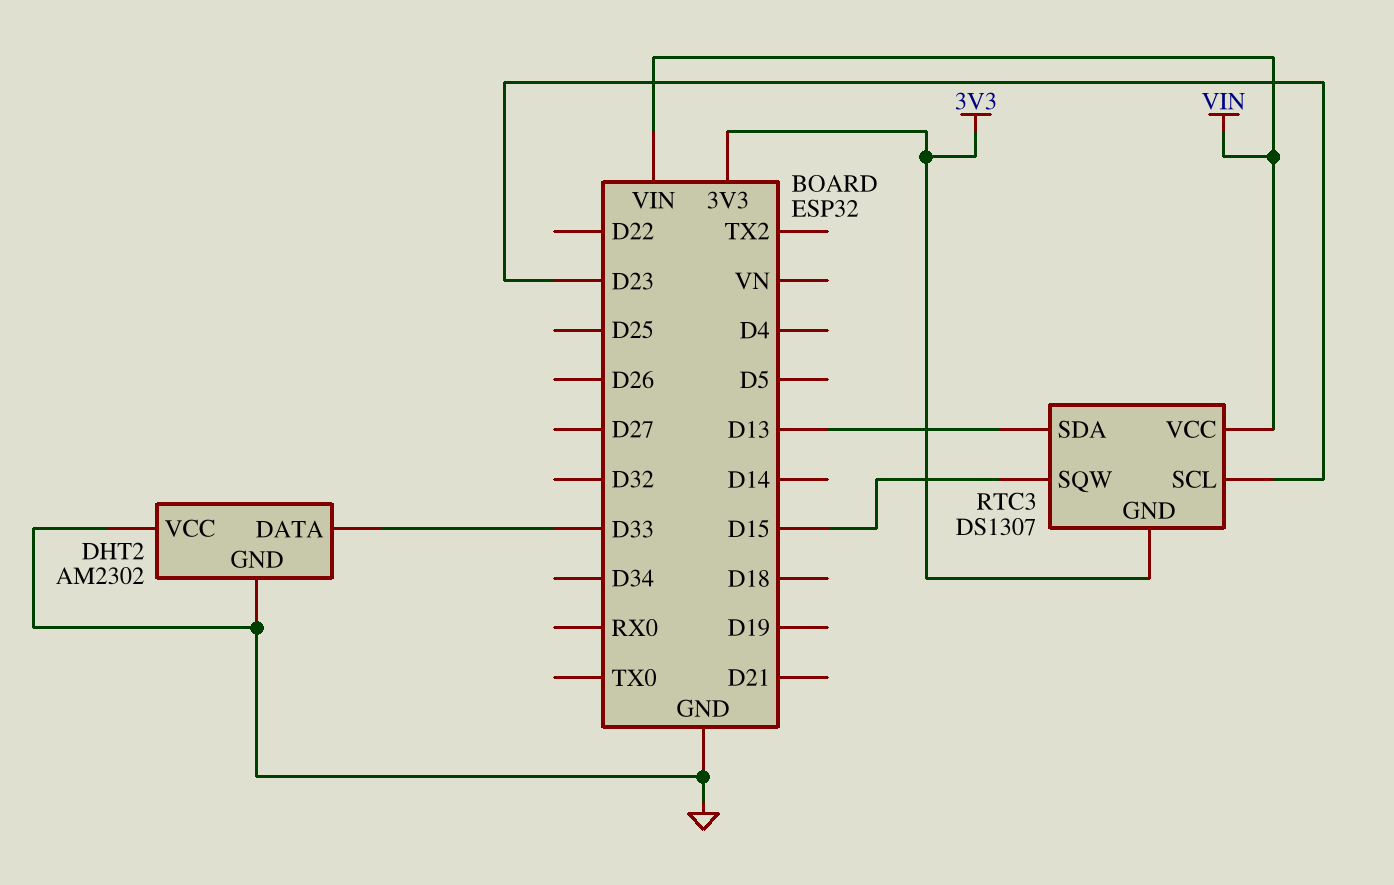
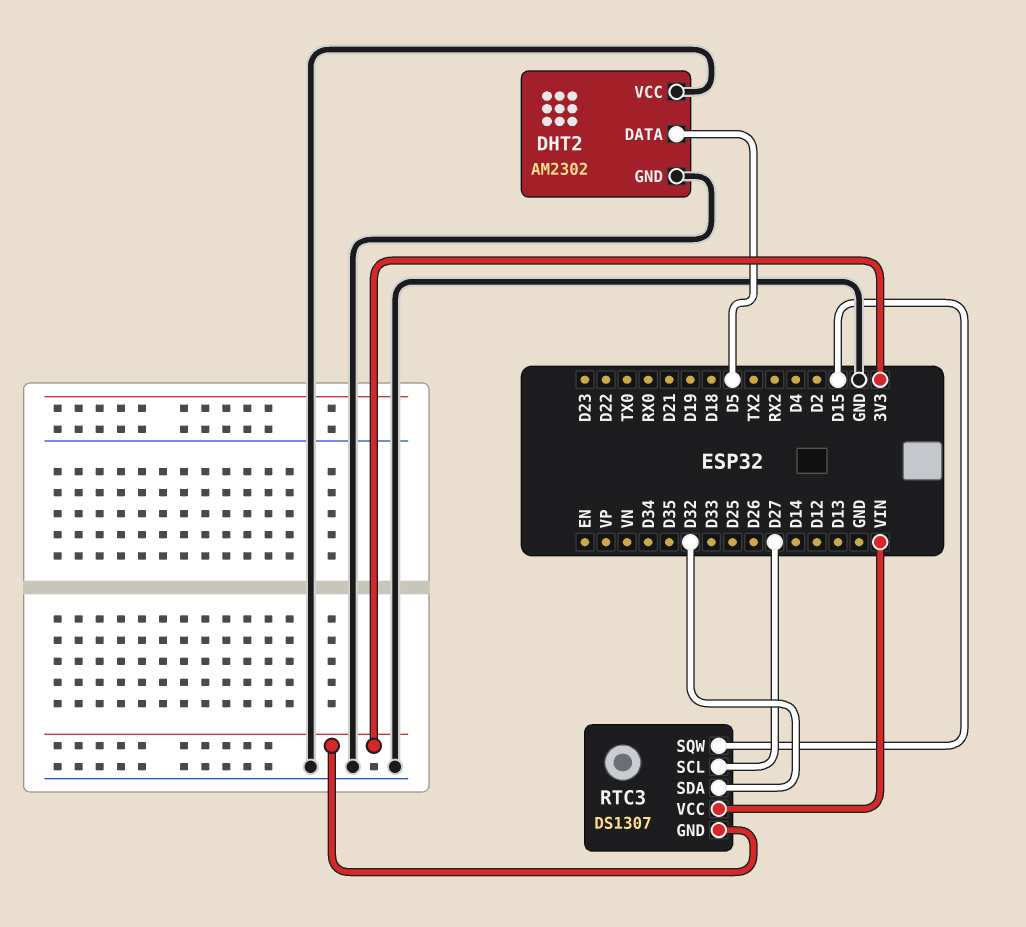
DHT2 pin DATA: D33 -> D5
RTC3 pin SCL: D23 -> D27
RTC3 pin SDA: D13 -> D32

